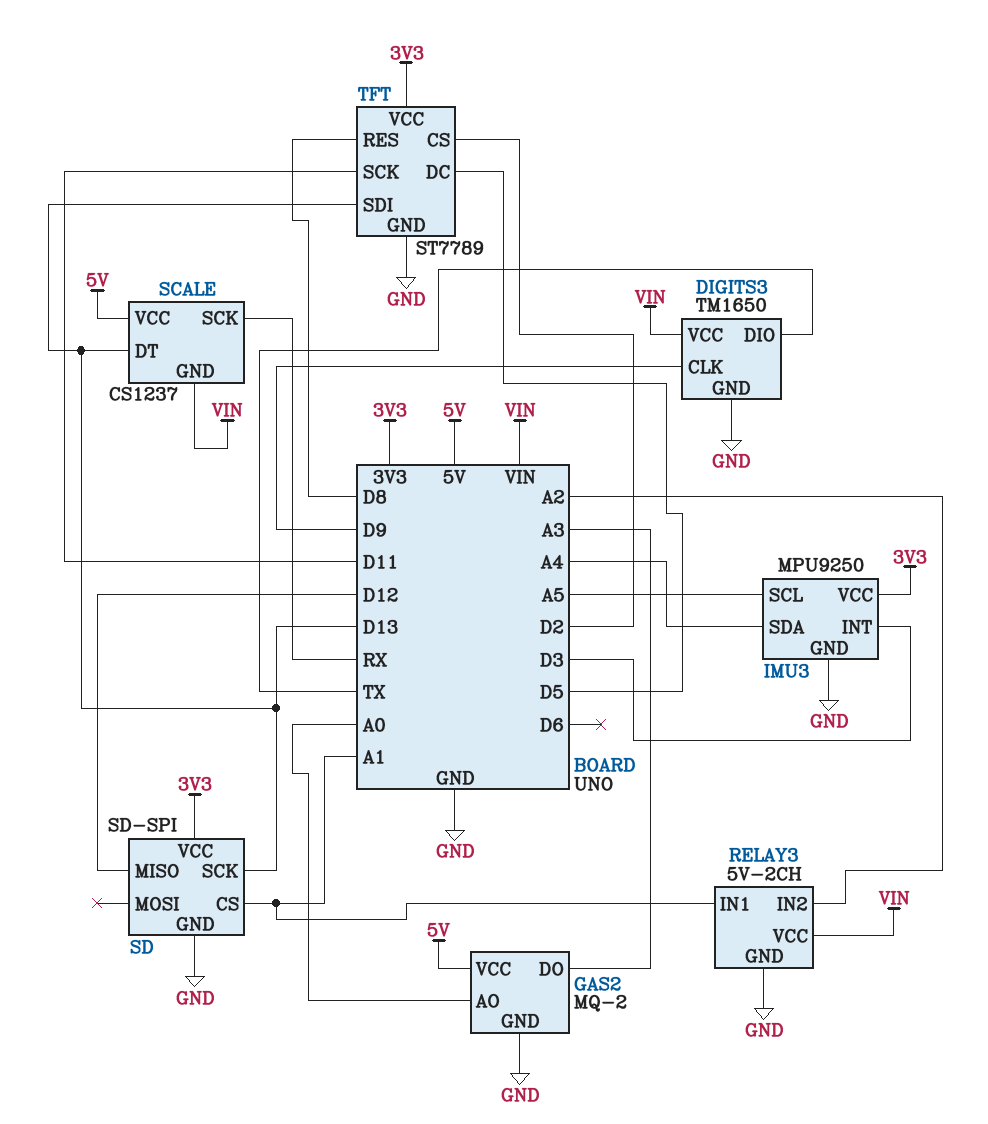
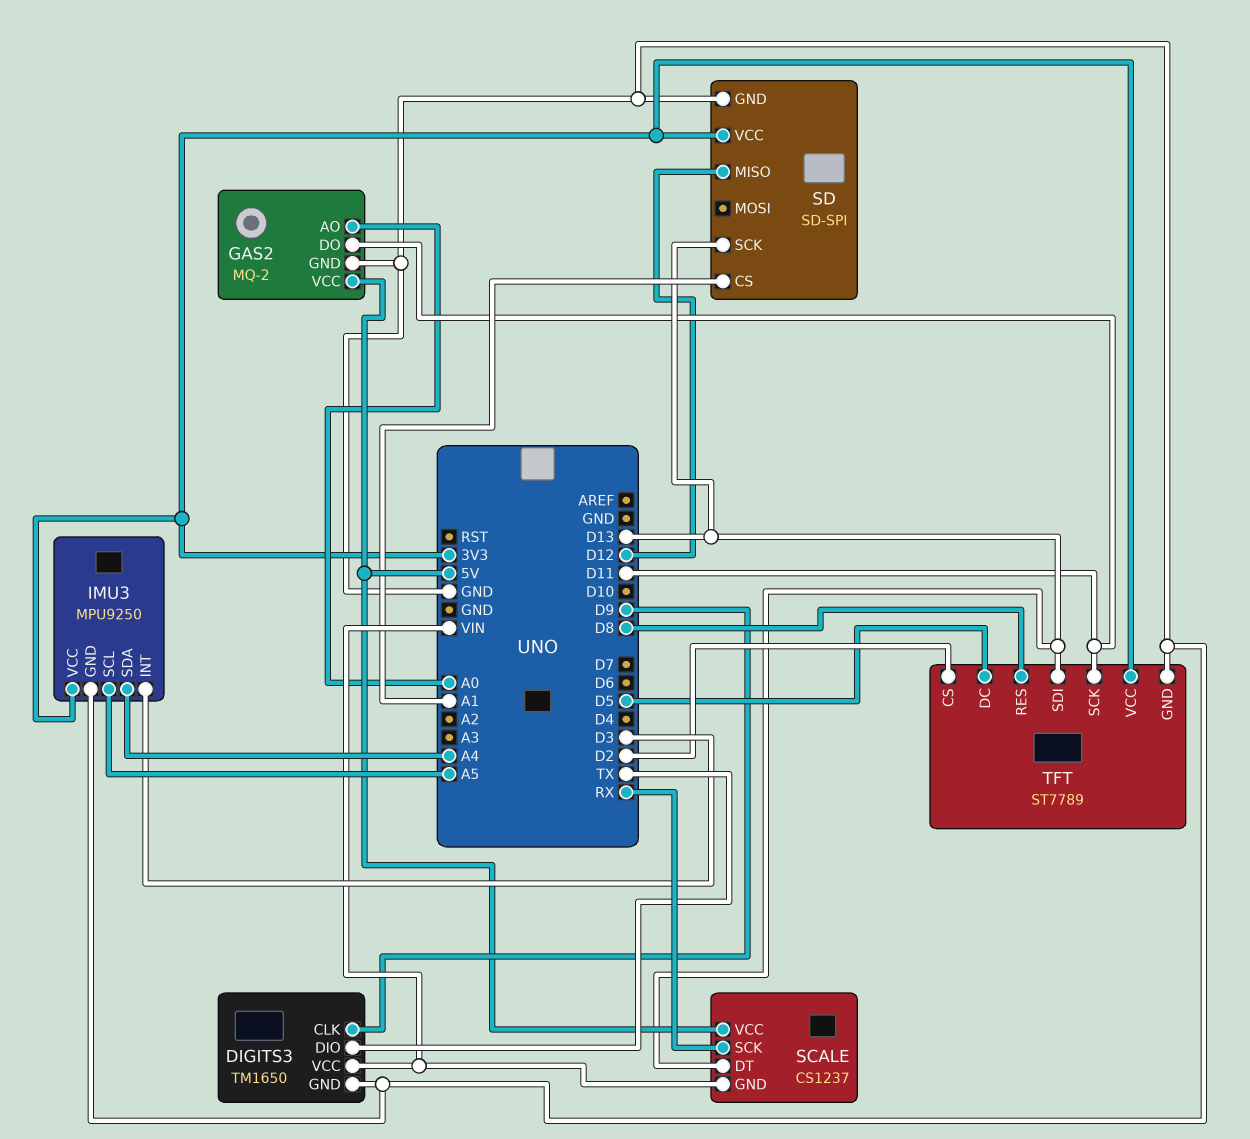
GAS2 pin DO: A3 -> D11
RELAY3: 5V-2CH -> none
RELAY3 pin GND: GND -> none
RELAY3 pin IN1: A1 -> none
RELAY3 pin IN2: A2 -> none
RELAY3 pin VCC: VIN -> none

